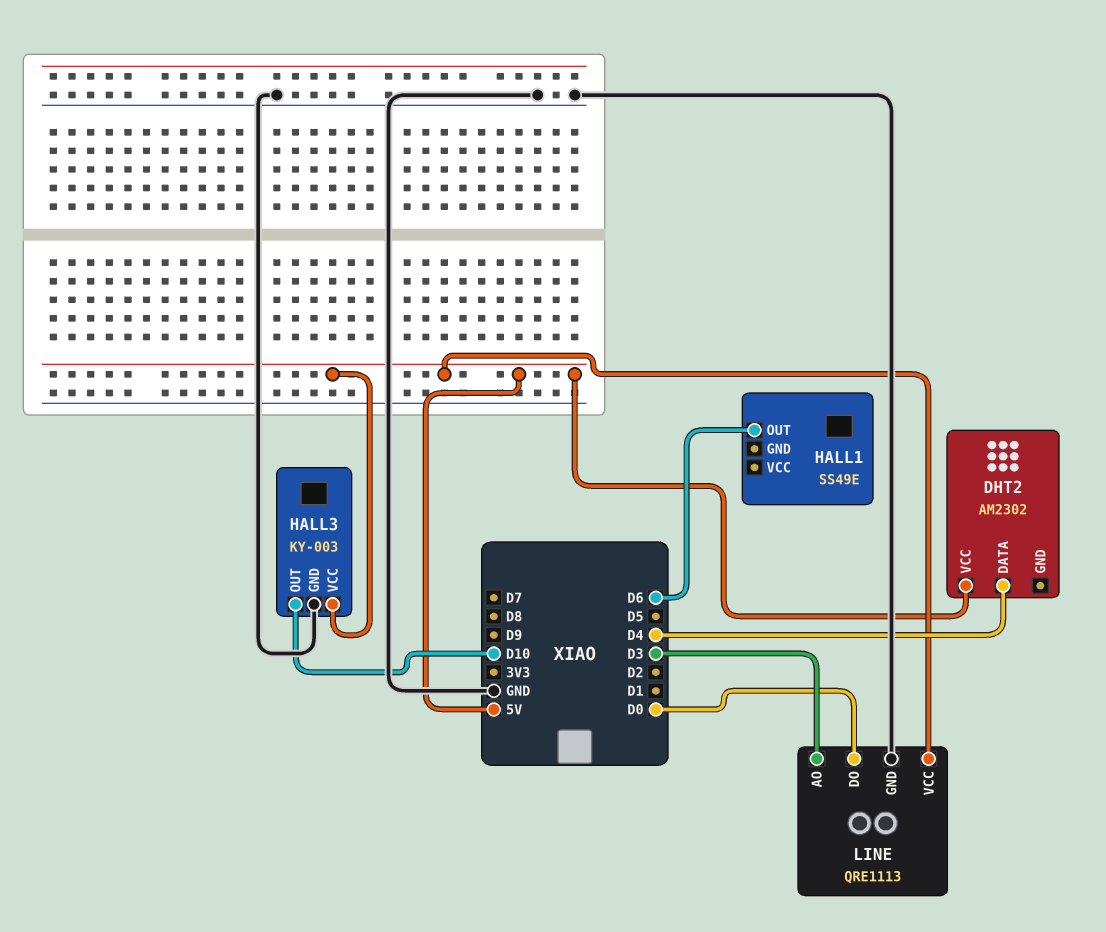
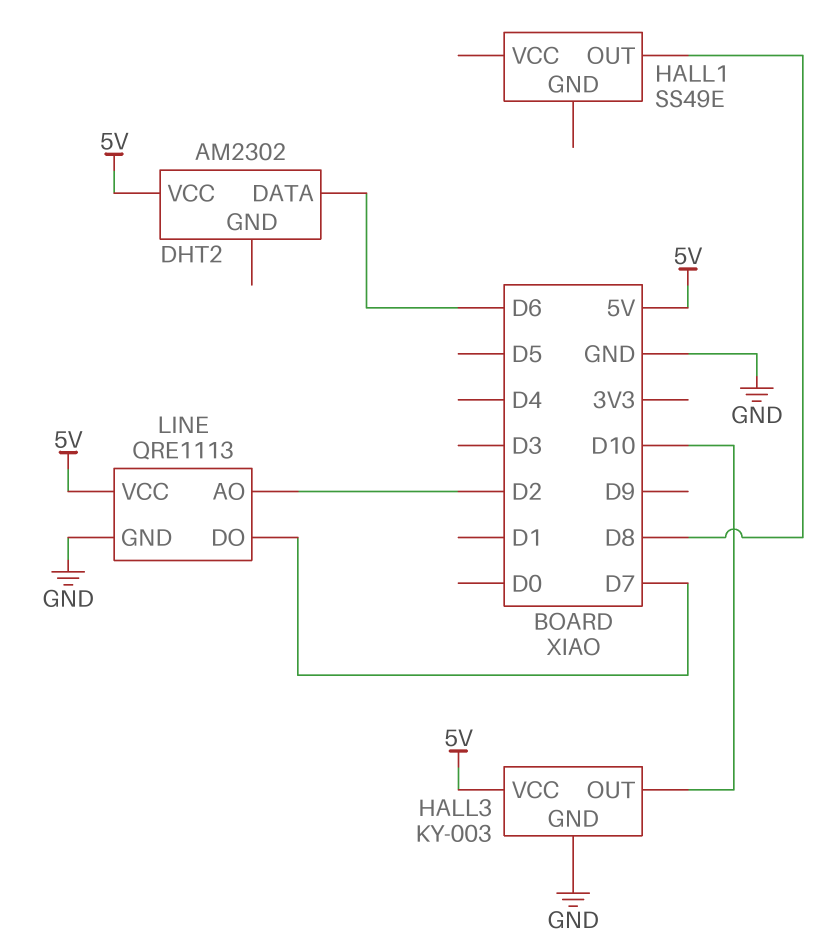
DHT2 pin DATA: D4 -> D6
HALL1 pin OUT: D6 -> D8
LINE pin AO: D3 -> D2
LINE pin DO: D0 -> D7

